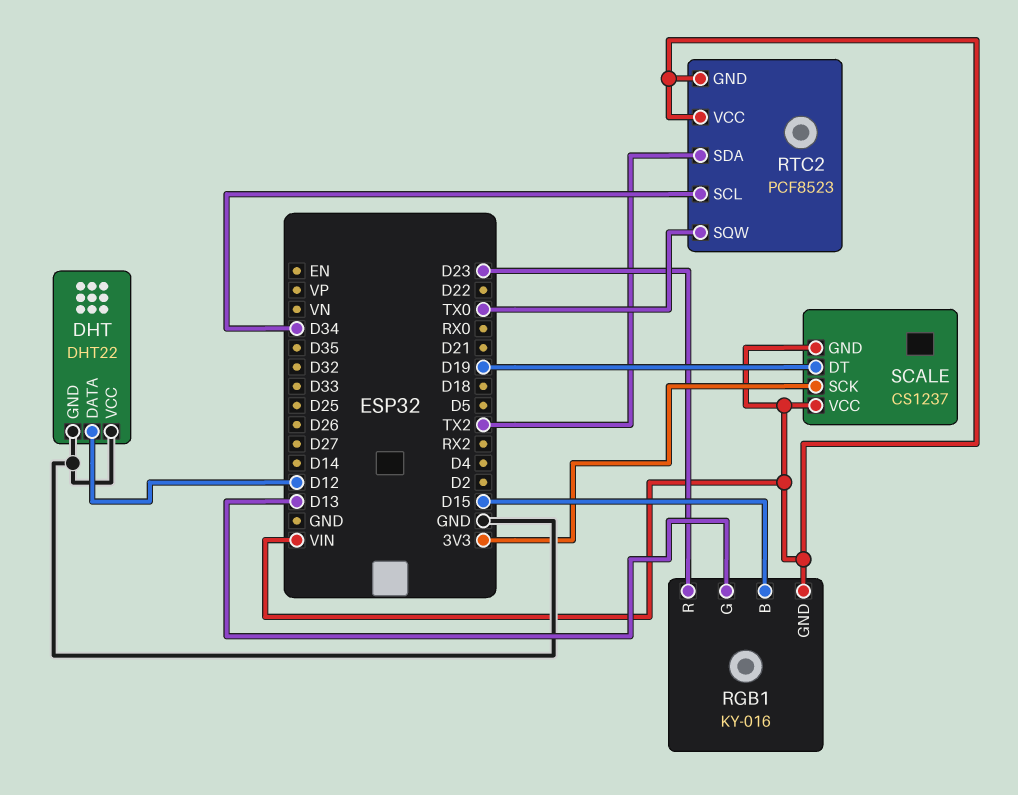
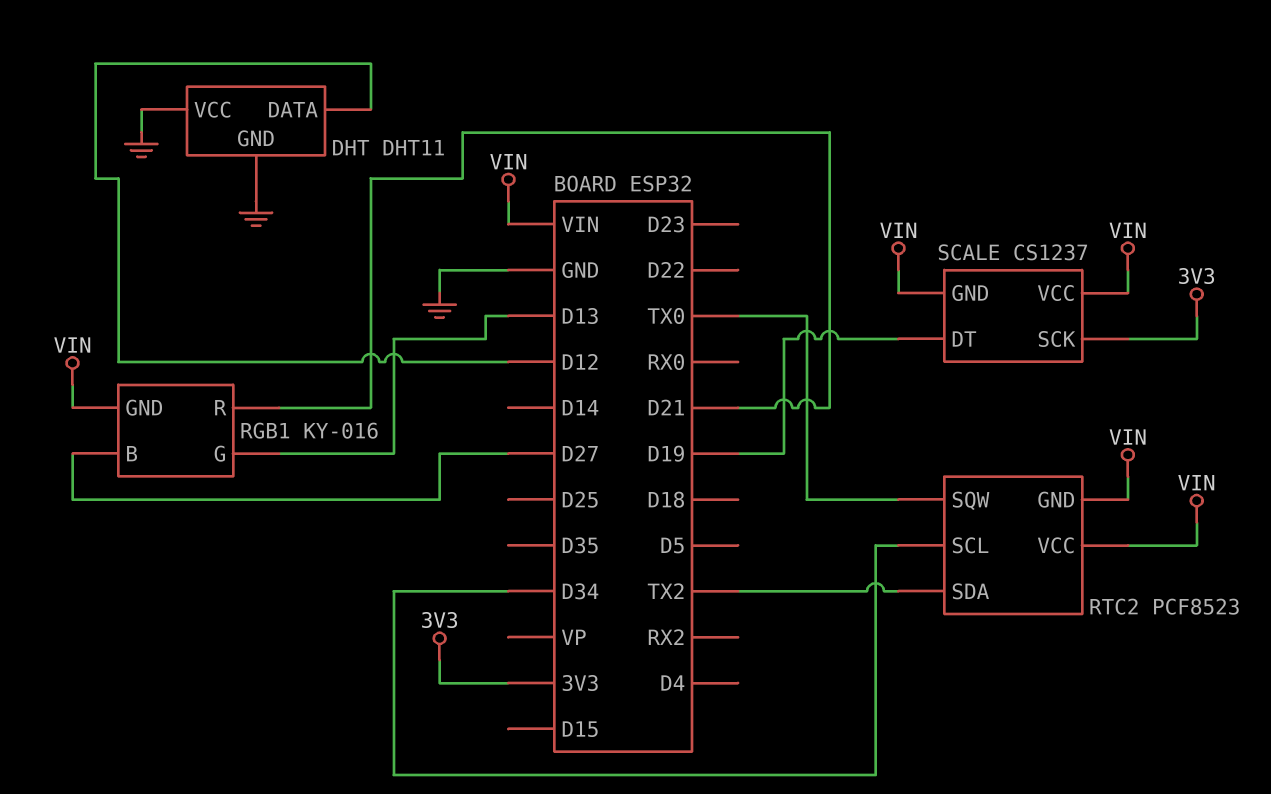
DHT: DHT22 -> DHT11
RGB1 pin B: D15 -> D27
RGB1 pin R: D23 -> D21

